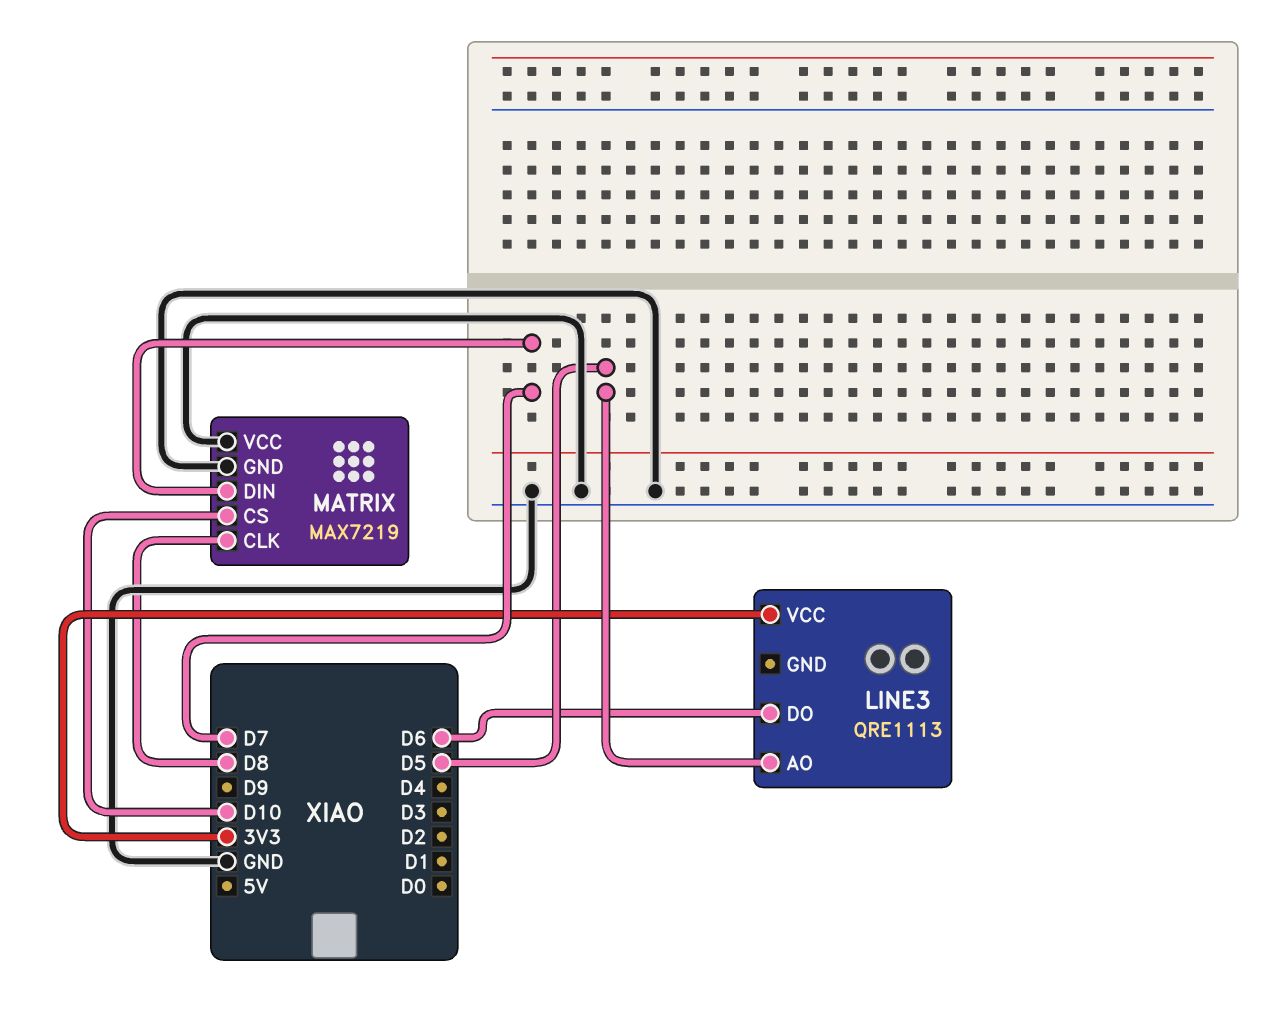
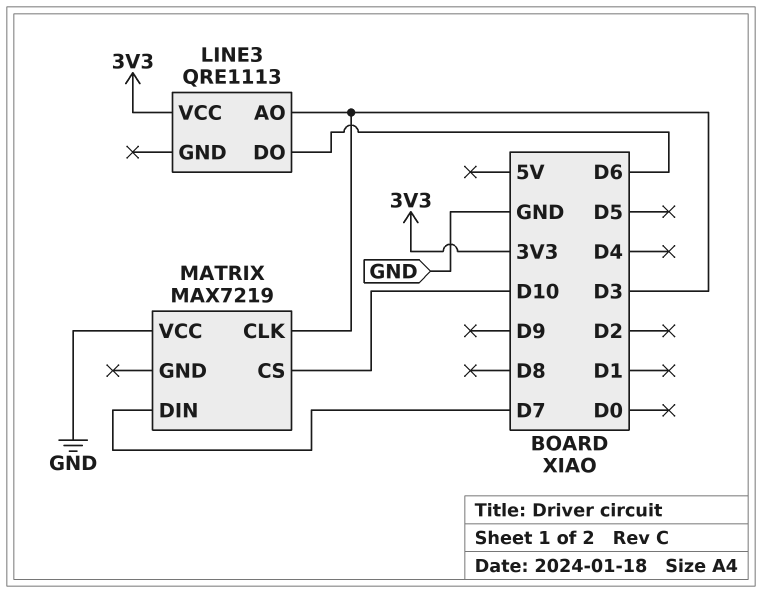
LINE3 pin AO: D5 -> D3
MATRIX pin CLK: D8 -> D3
MATRIX pin GND: GND -> none

